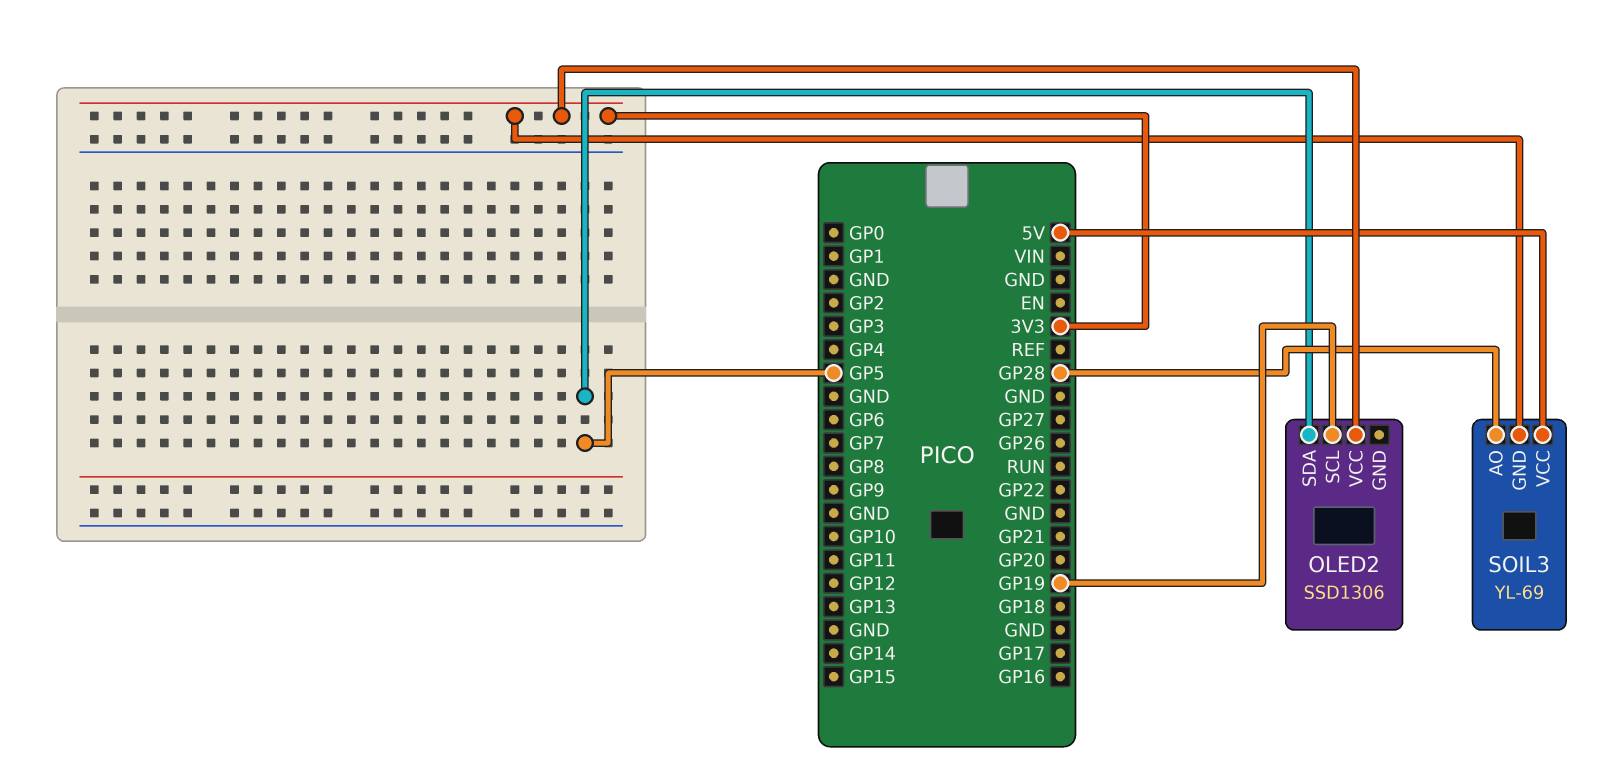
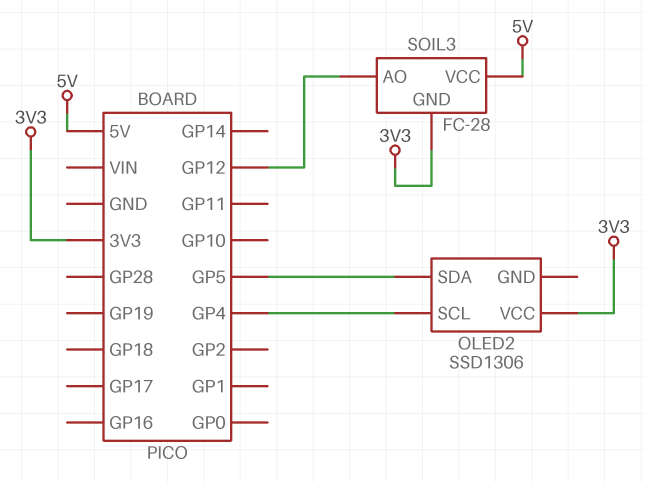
OLED2 pin SCL: GP19 -> GP4
SOIL3: YL-69 -> FC-28
SOIL3 pin AO: GP28 -> GP12

